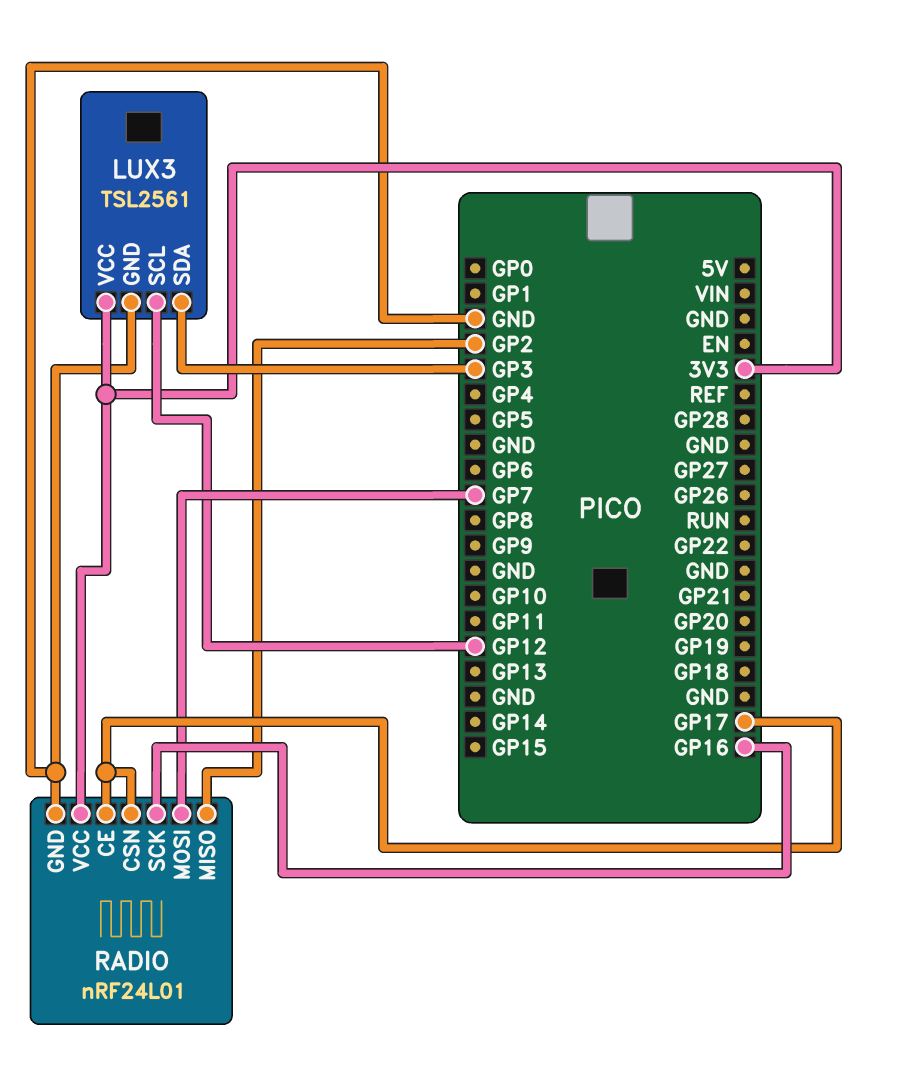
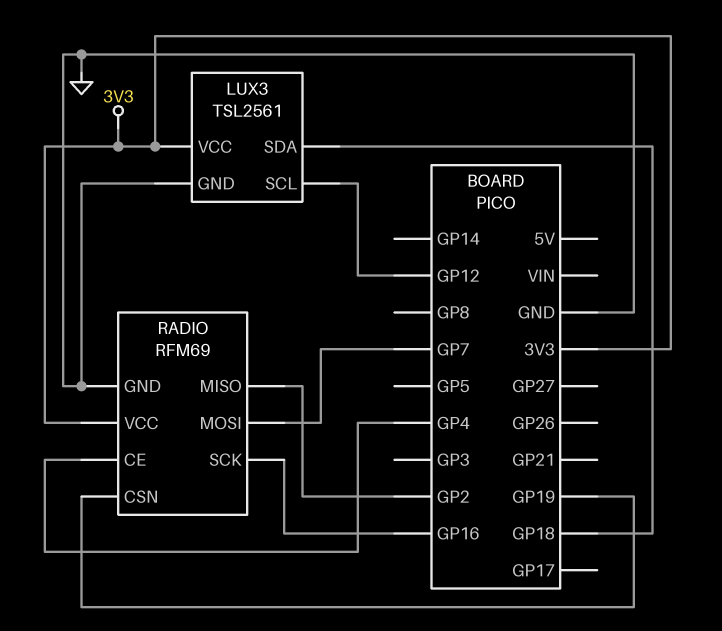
LUX3 pin SDA: GP3 -> GP18
RADIO: nRF24L01 -> RFM69
RADIO pin CE: GP17 -> GP4
RADIO pin CSN: GP17 -> GP19

